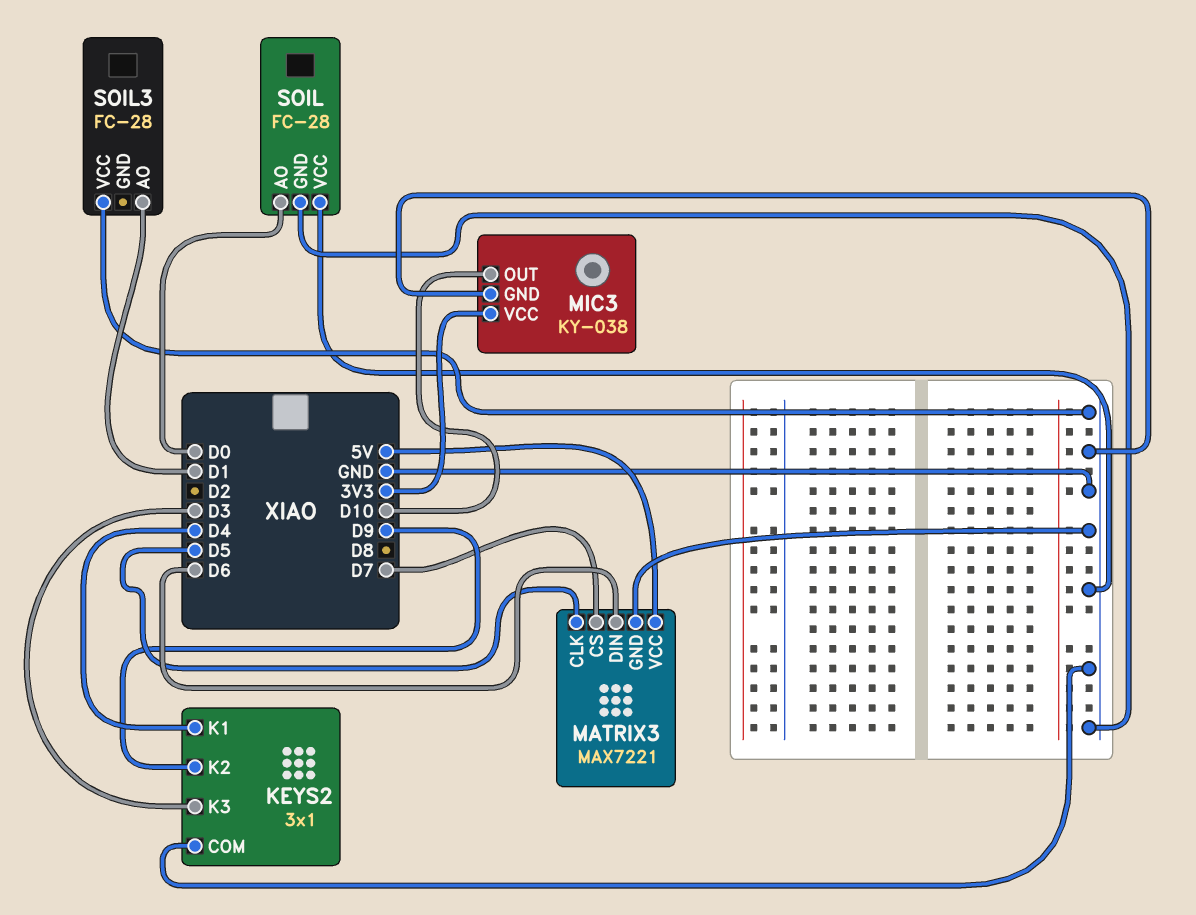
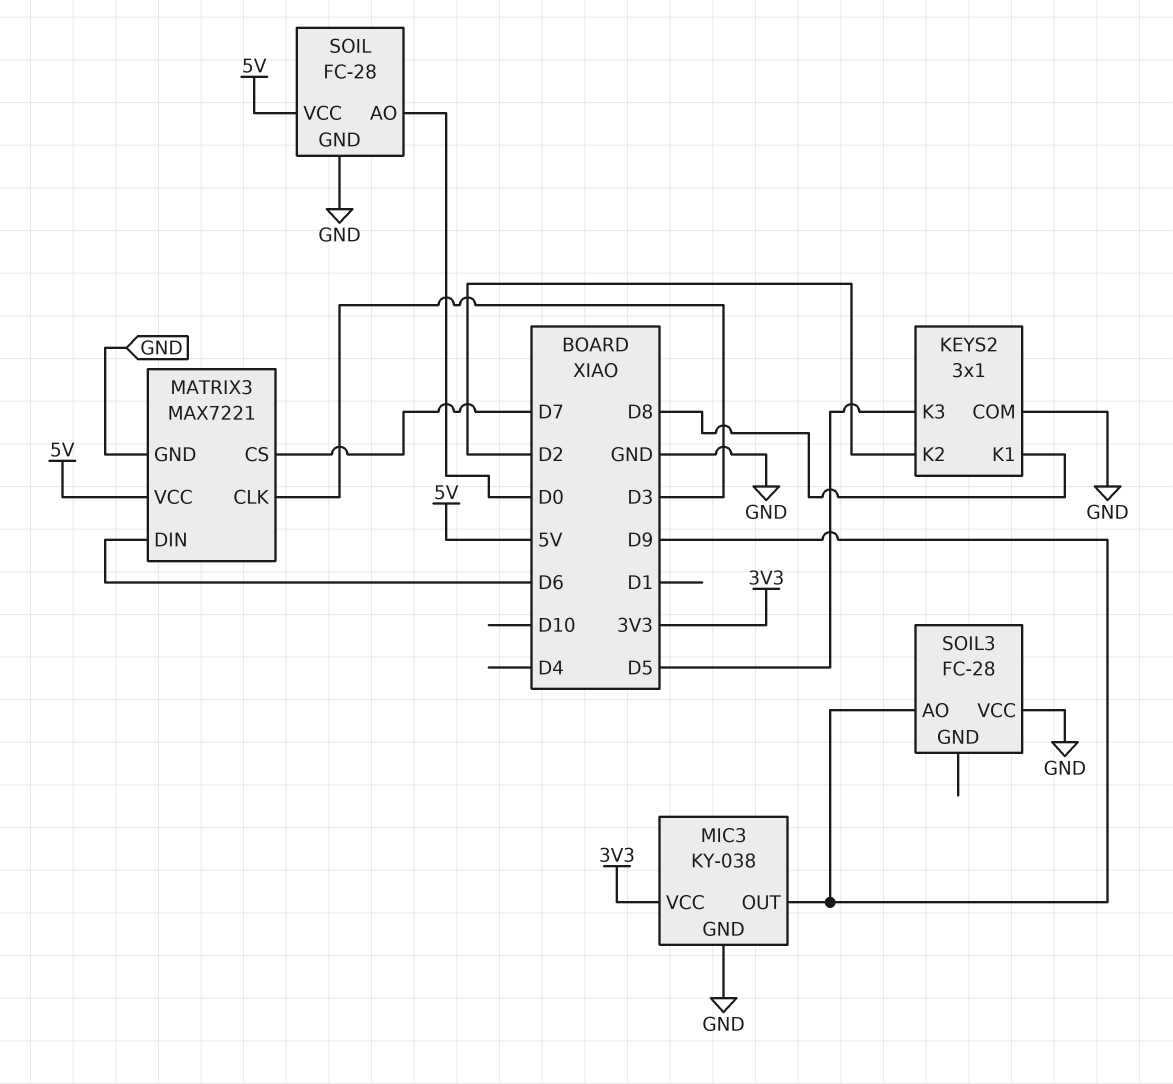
KEYS2 pin K1: D4 -> D8
KEYS2 pin K2: D9 -> D2
KEYS2 pin K3: D3 -> D5
MATRIX3 pin CLK: D5 -> D3
MIC3 pin OUT: D10 -> D9
SOIL pin VCC: GND -> 5V
SOIL3 pin AO: D1 -> D9

